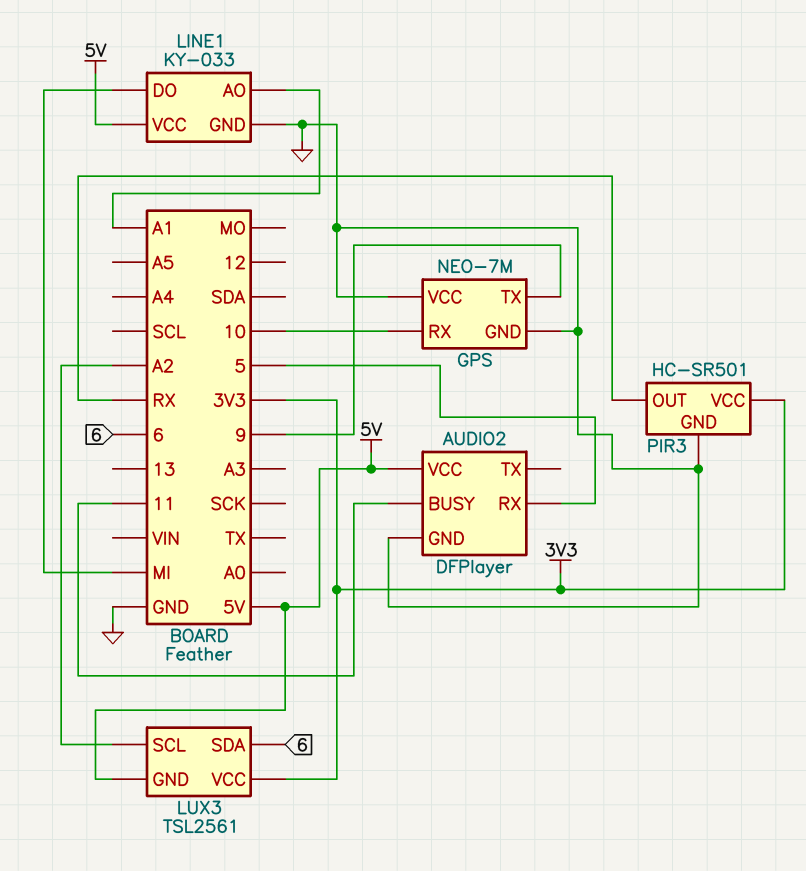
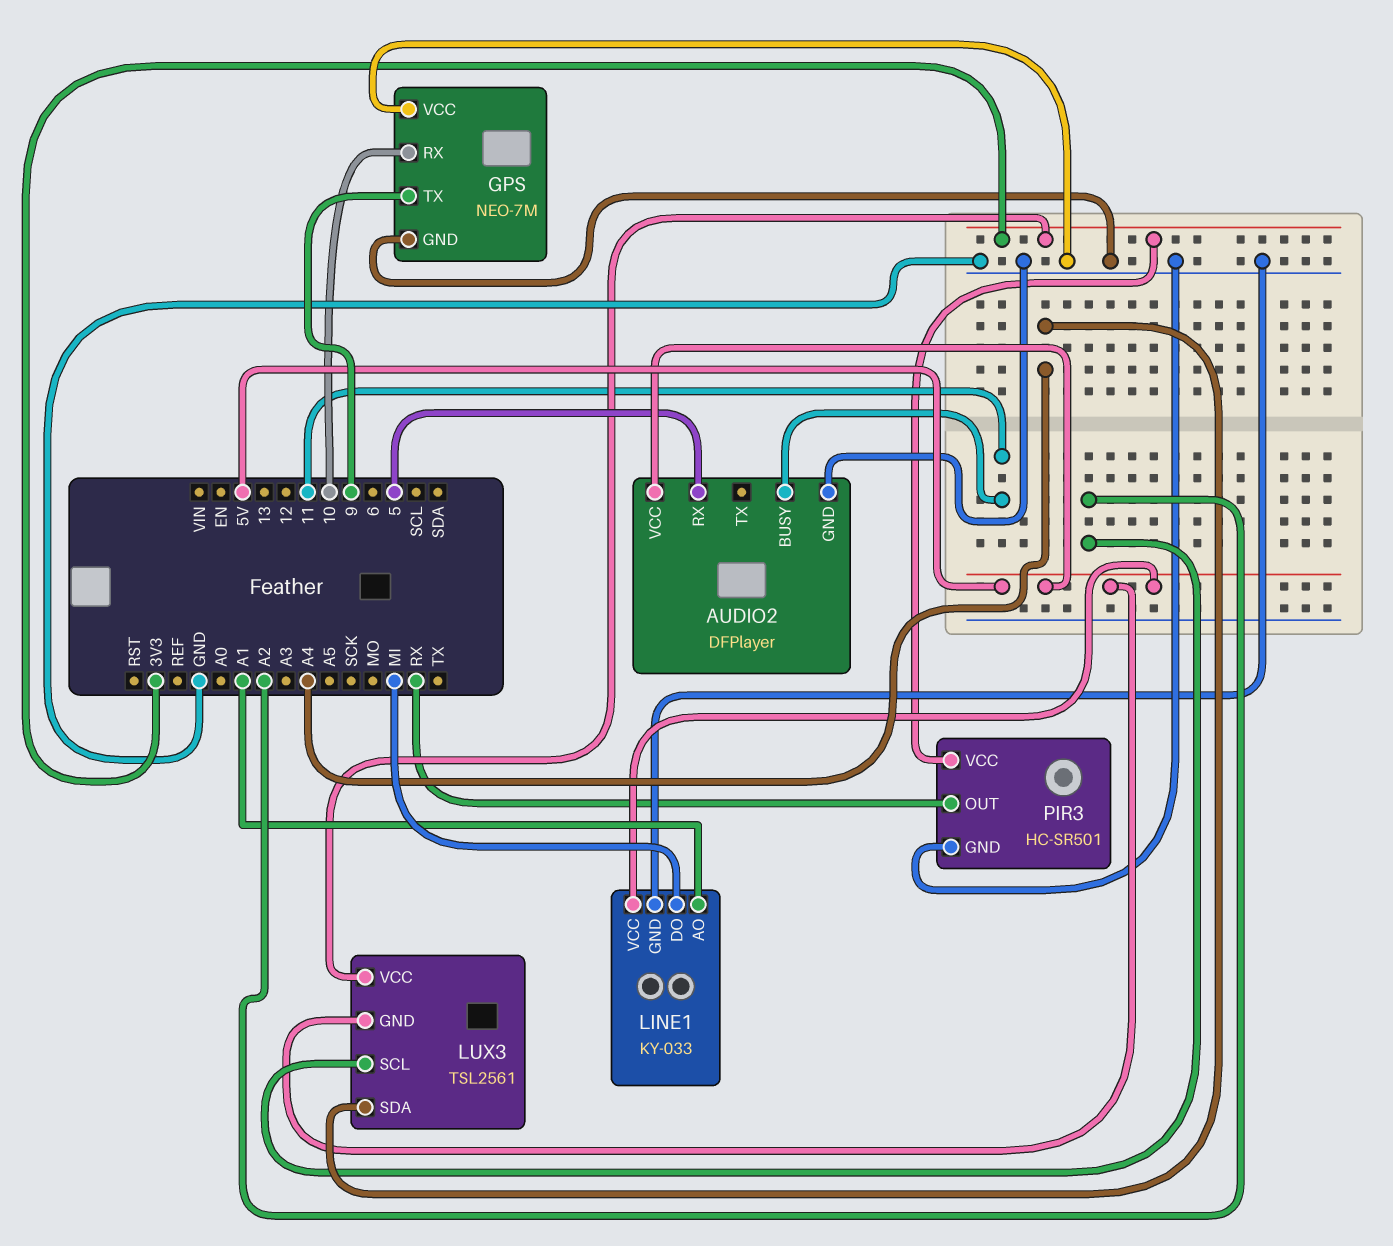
LUX3 pin SDA: 6 -> A4

